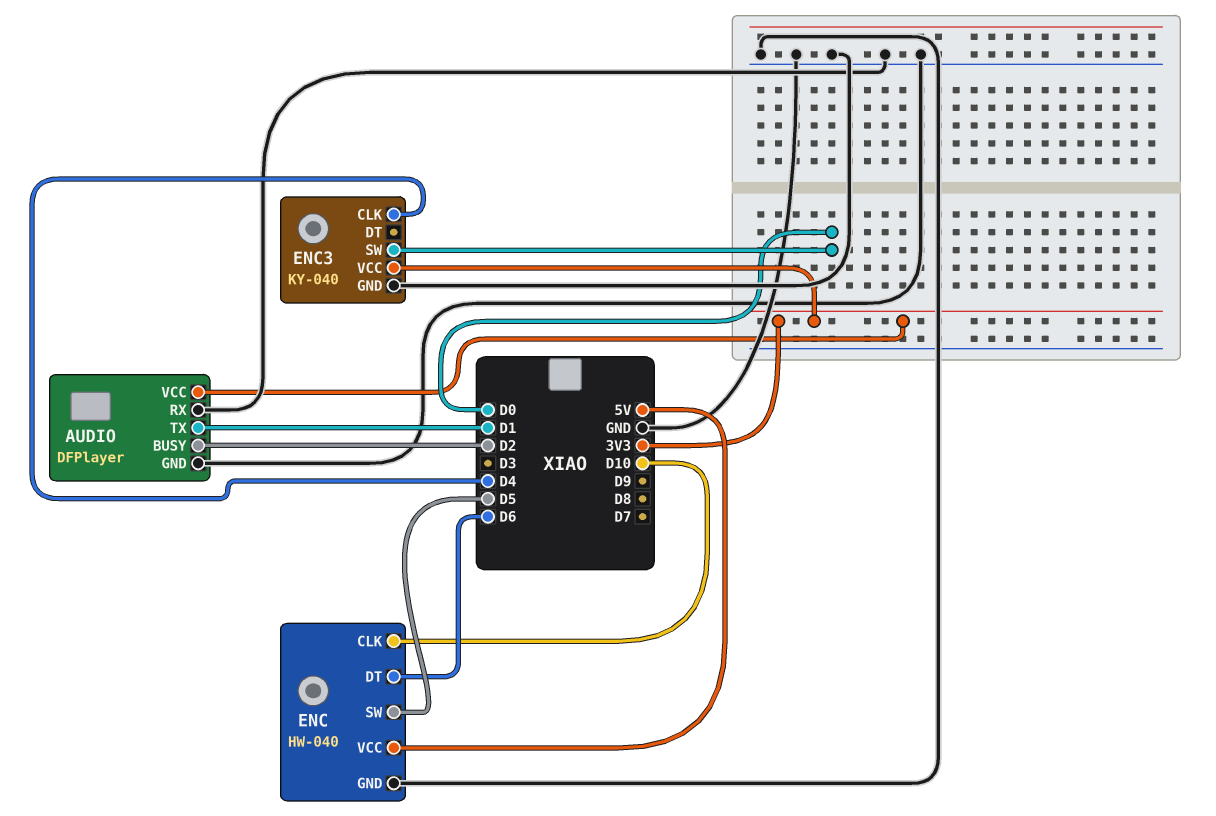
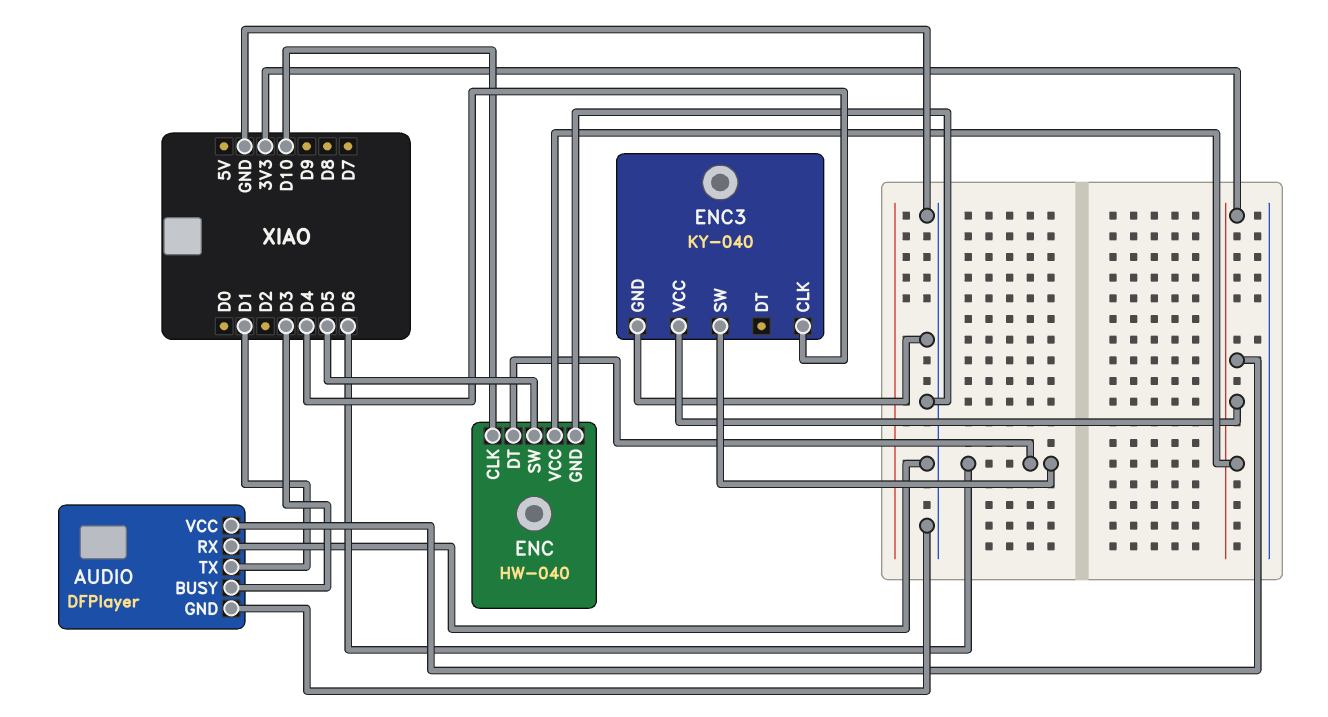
AUDIO pin BUSY: D2 -> D3
ENC pin VCC: 5V -> 3V3
ENC3 pin SW: D0 -> D6

